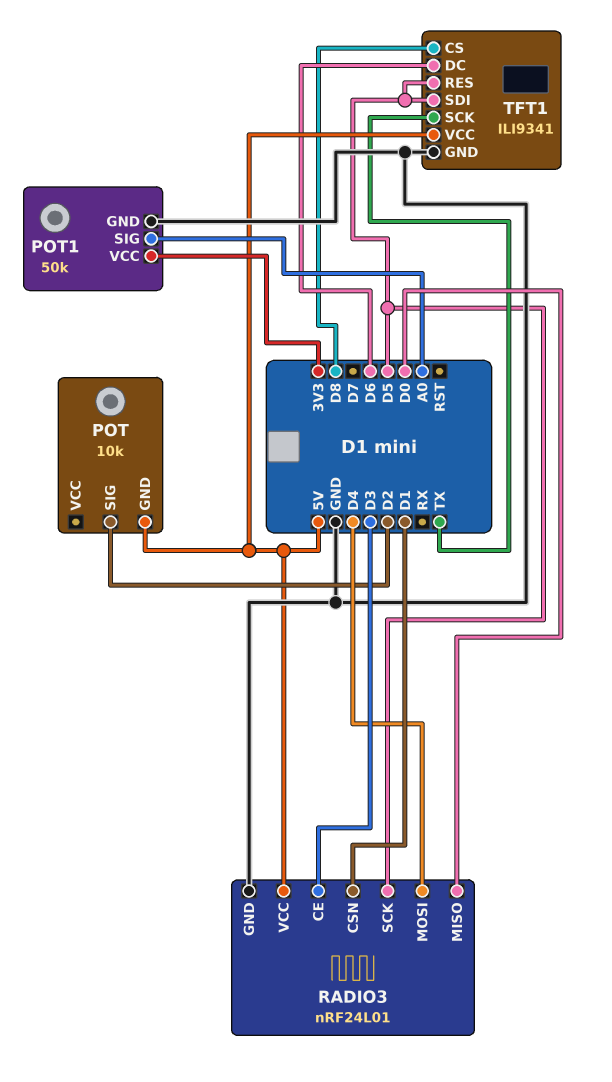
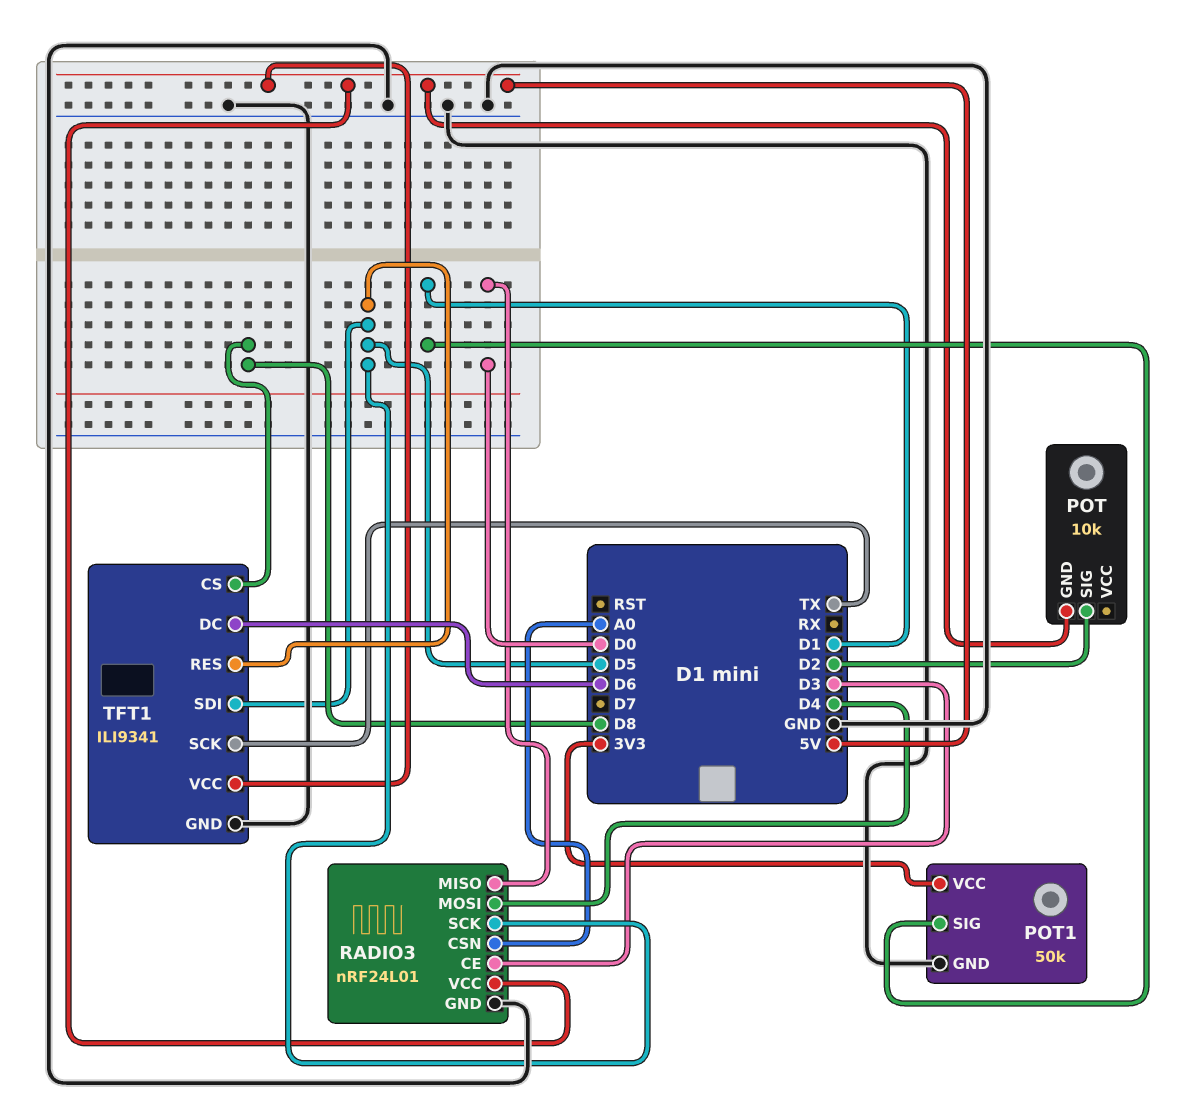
POT1 pin SIG: A0 -> D1
RADIO3 pin CSN: D1 -> A0

